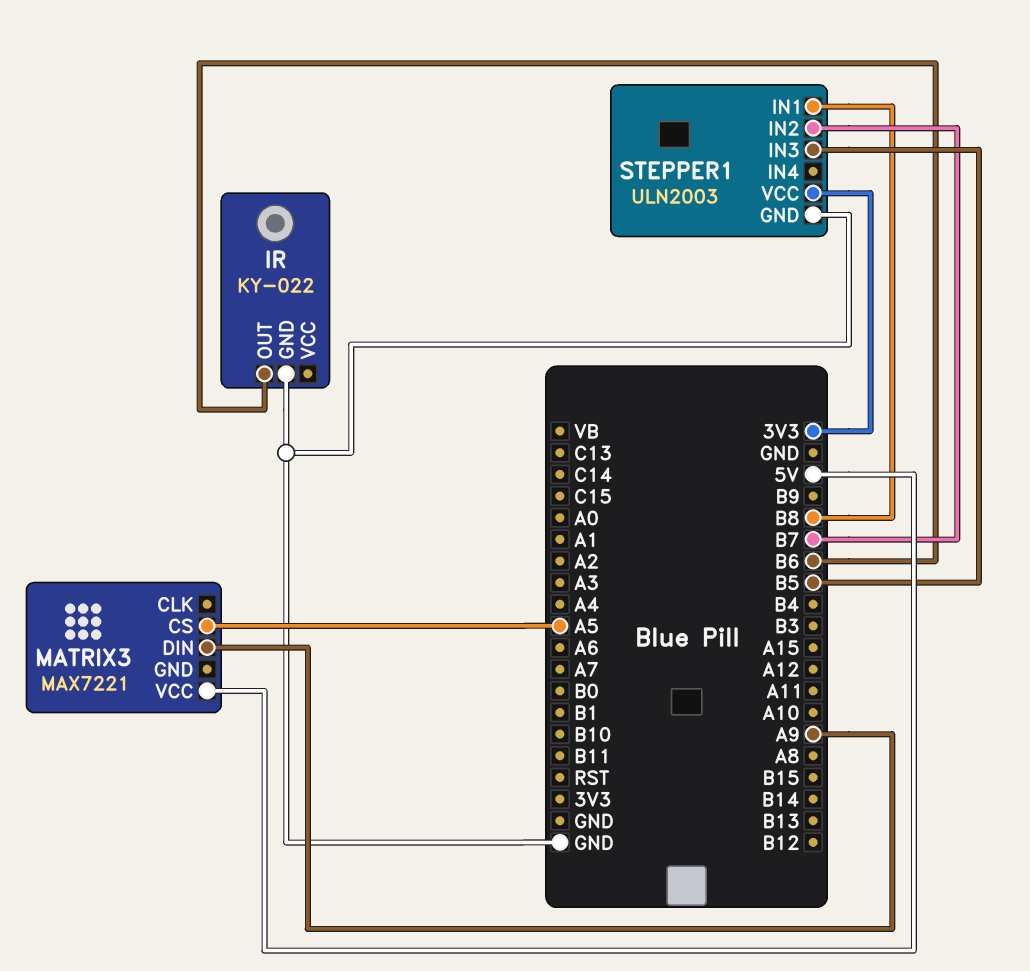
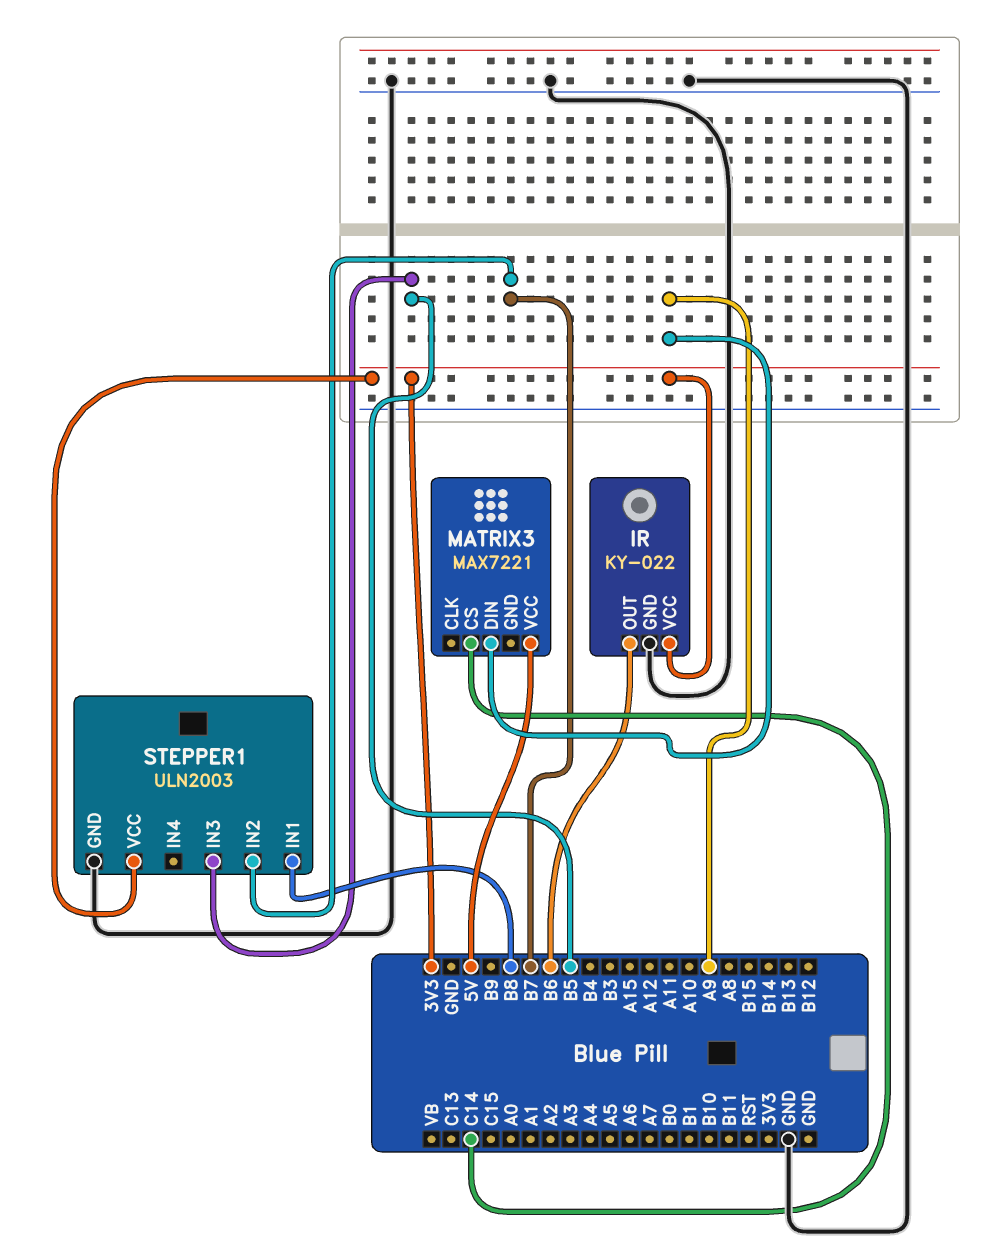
IR pin VCC: none -> 3V3
MATRIX3 pin CS: A5 -> C14

